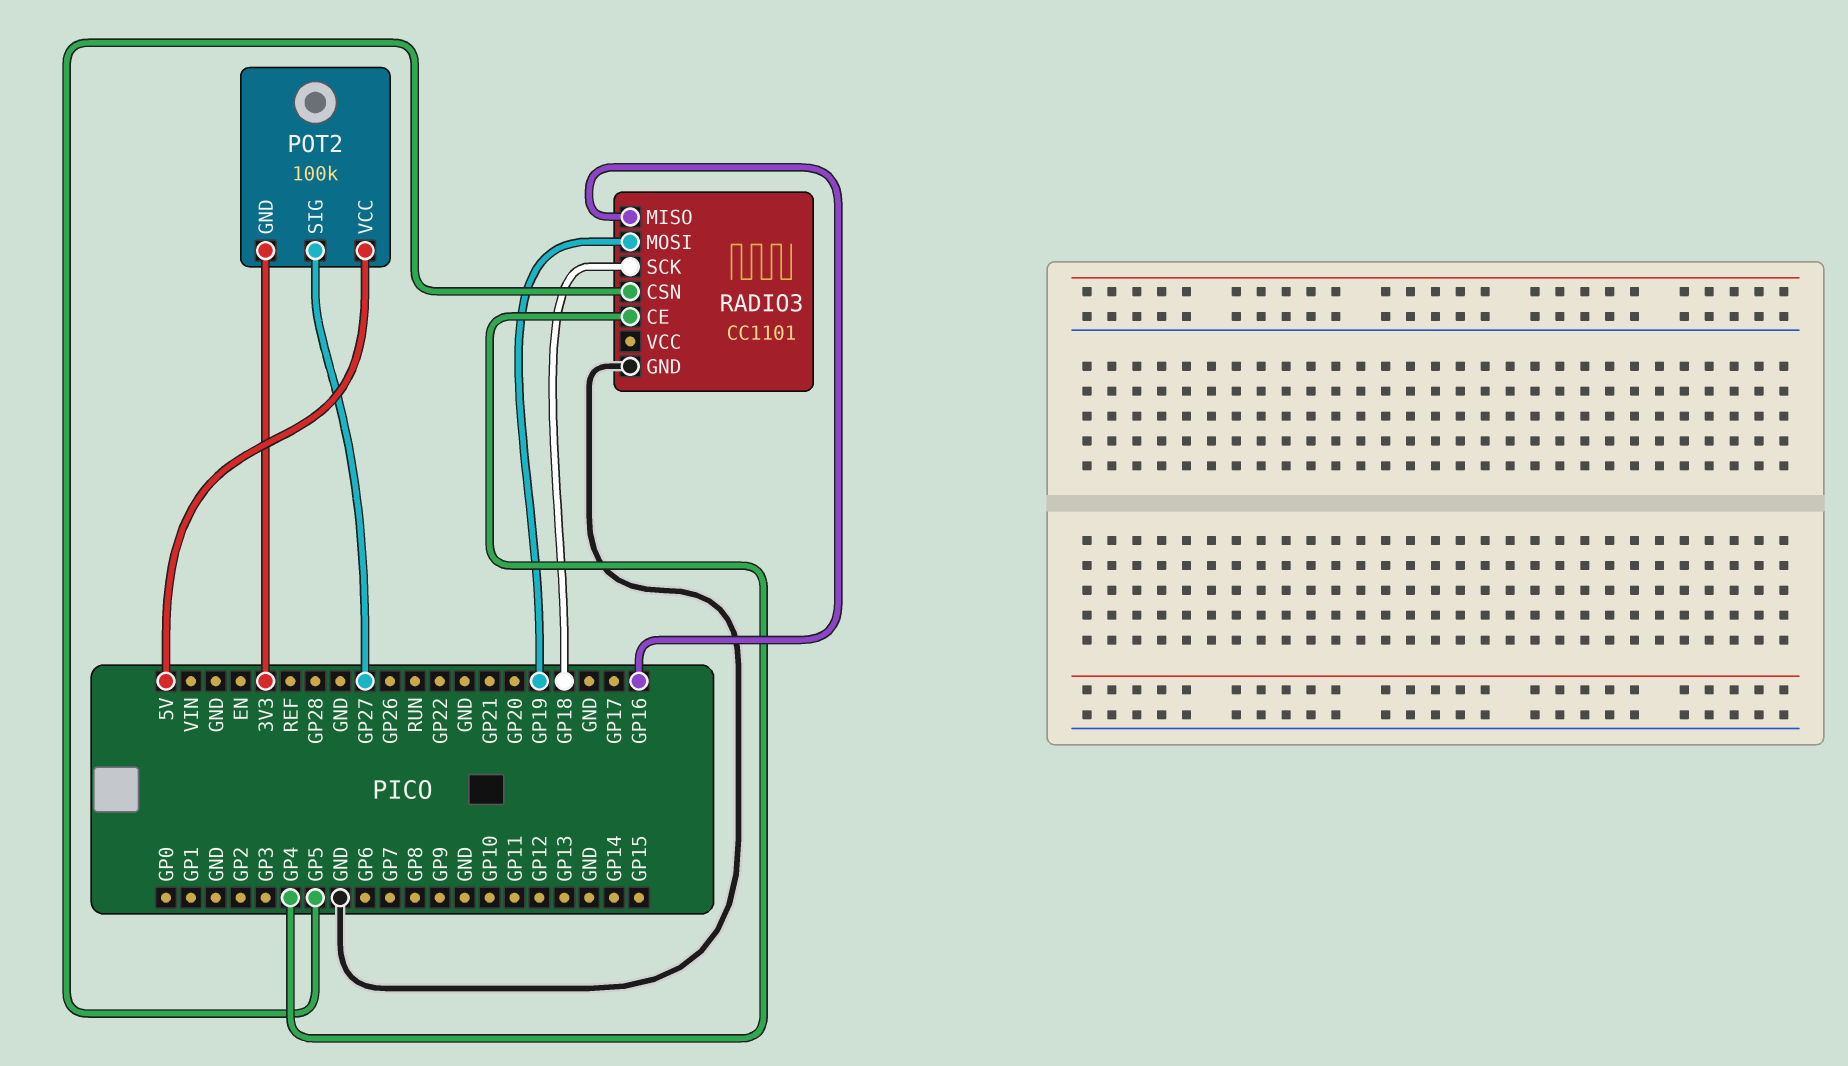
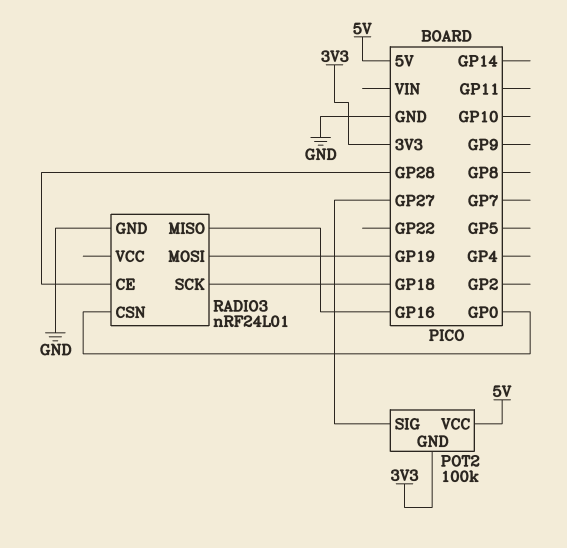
RADIO3: CC1101 -> nRF24L01
RADIO3 pin CE: GP4 -> GP28
RADIO3 pin CSN: GP5 -> GP0

